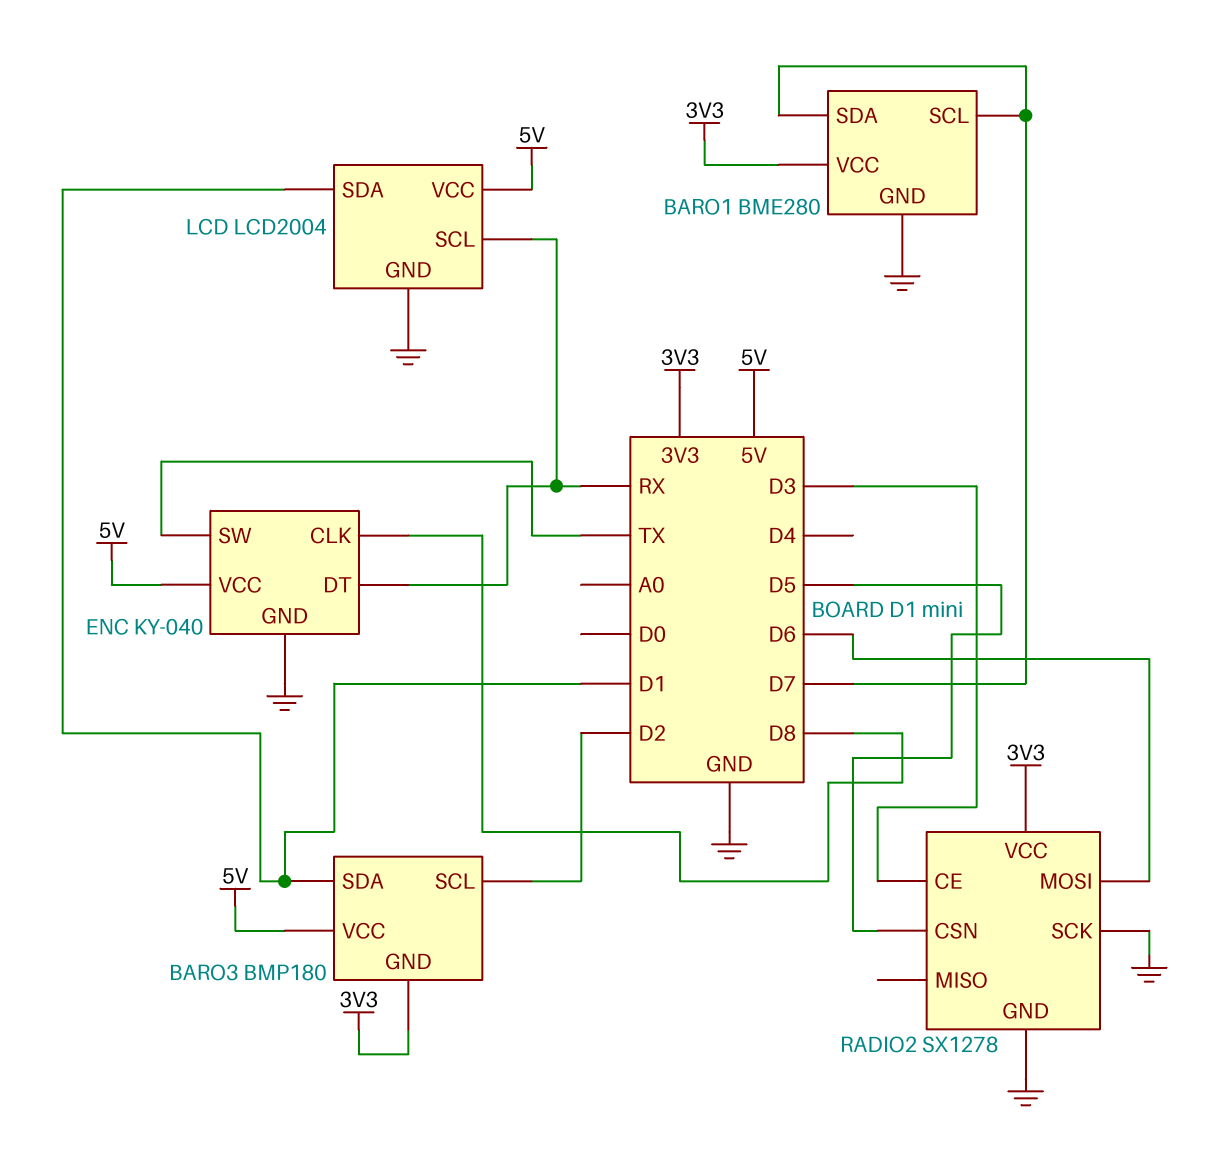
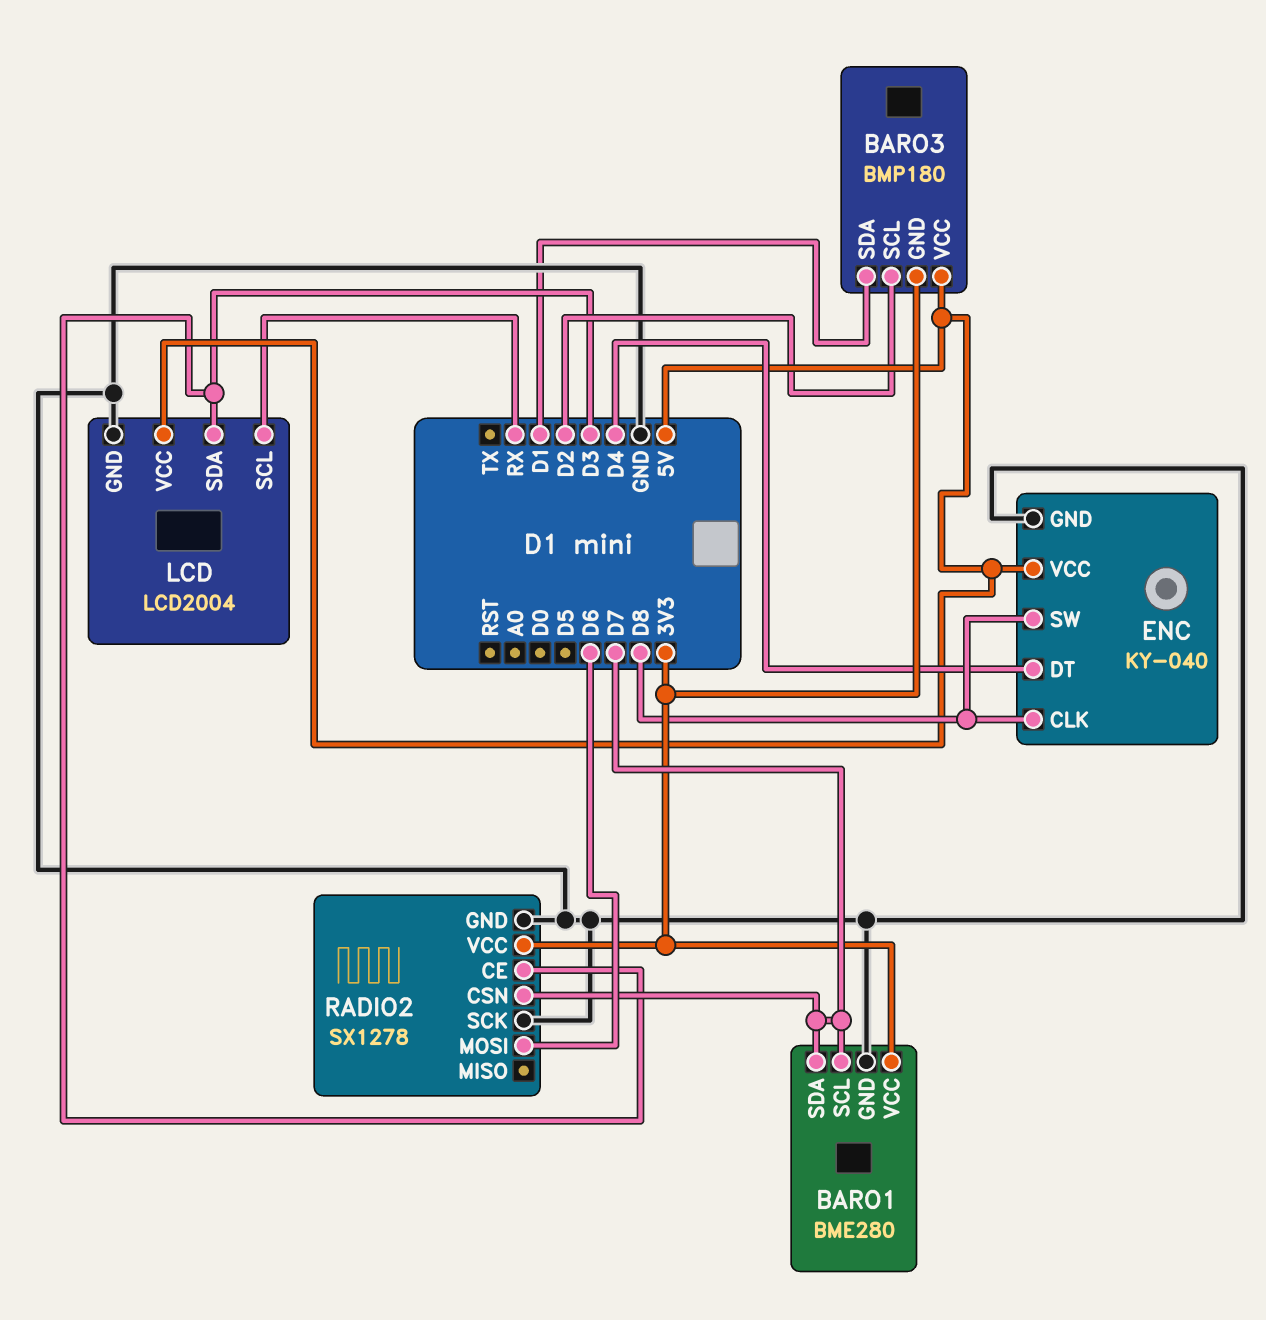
ENC pin DT: RX -> D4
ENC pin SW: TX -> D8
LCD pin SDA: D1 -> D3
RADIO2 pin CSN: D5 -> D7

